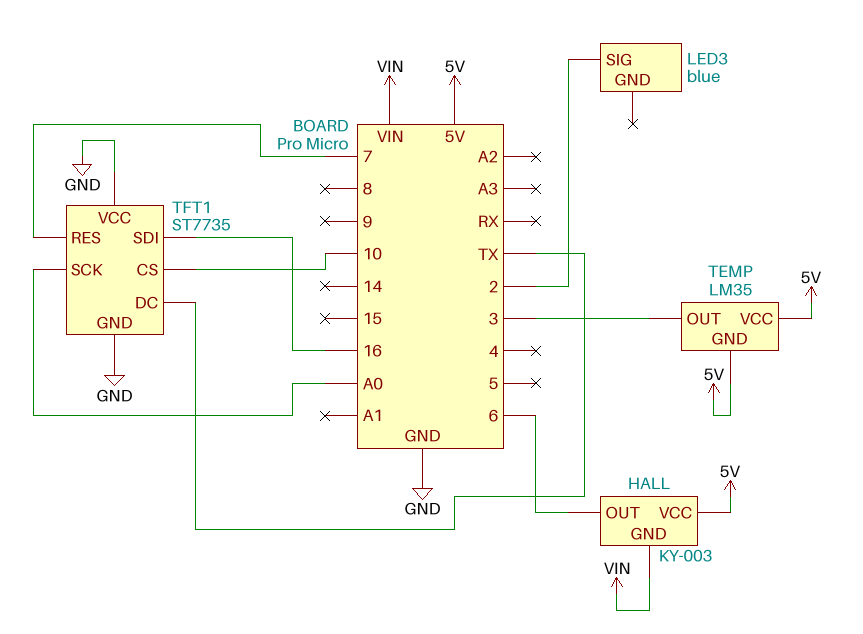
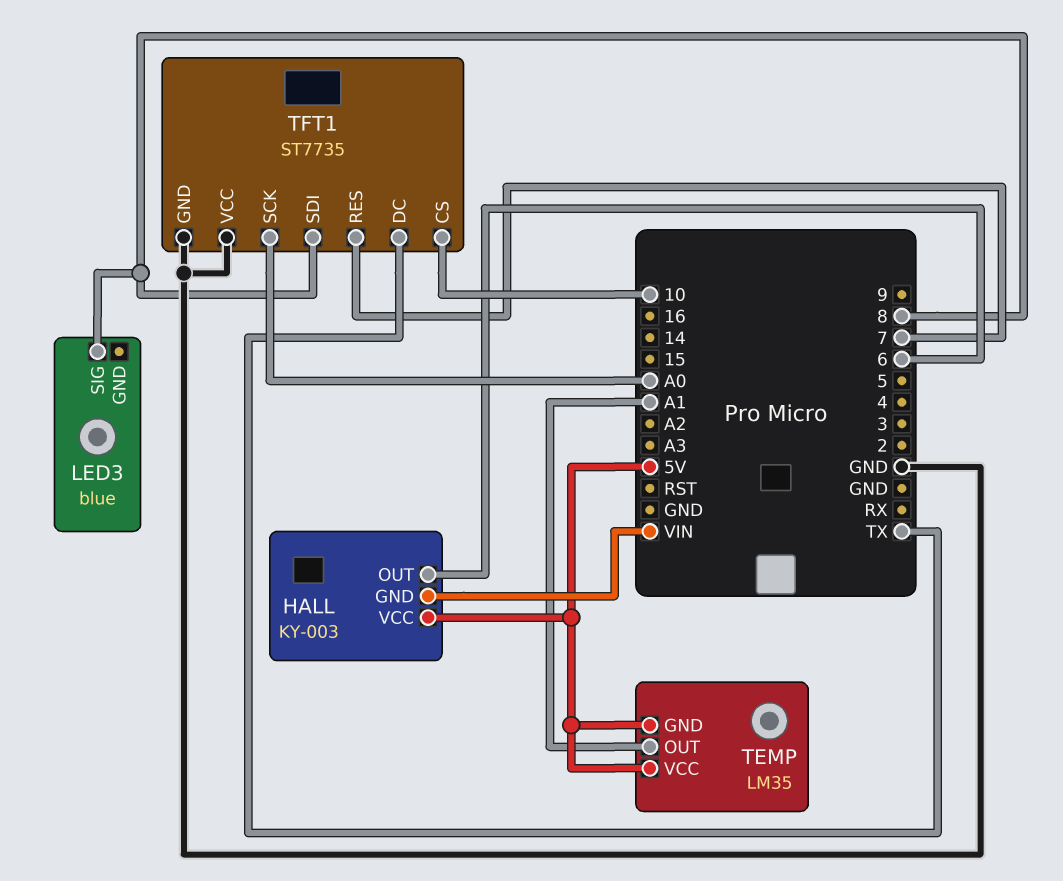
LED3 pin SIG: 2 -> 8
TEMP pin OUT: 3 -> A1
TFT1 pin SDI: 16 -> 8

